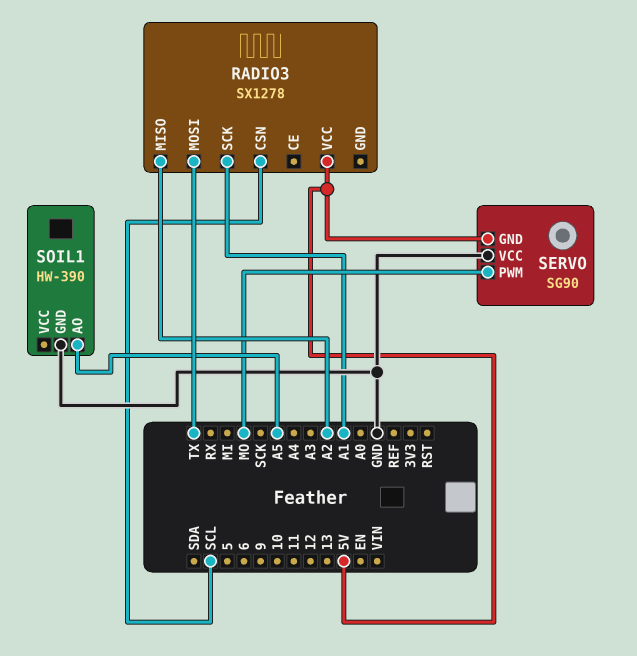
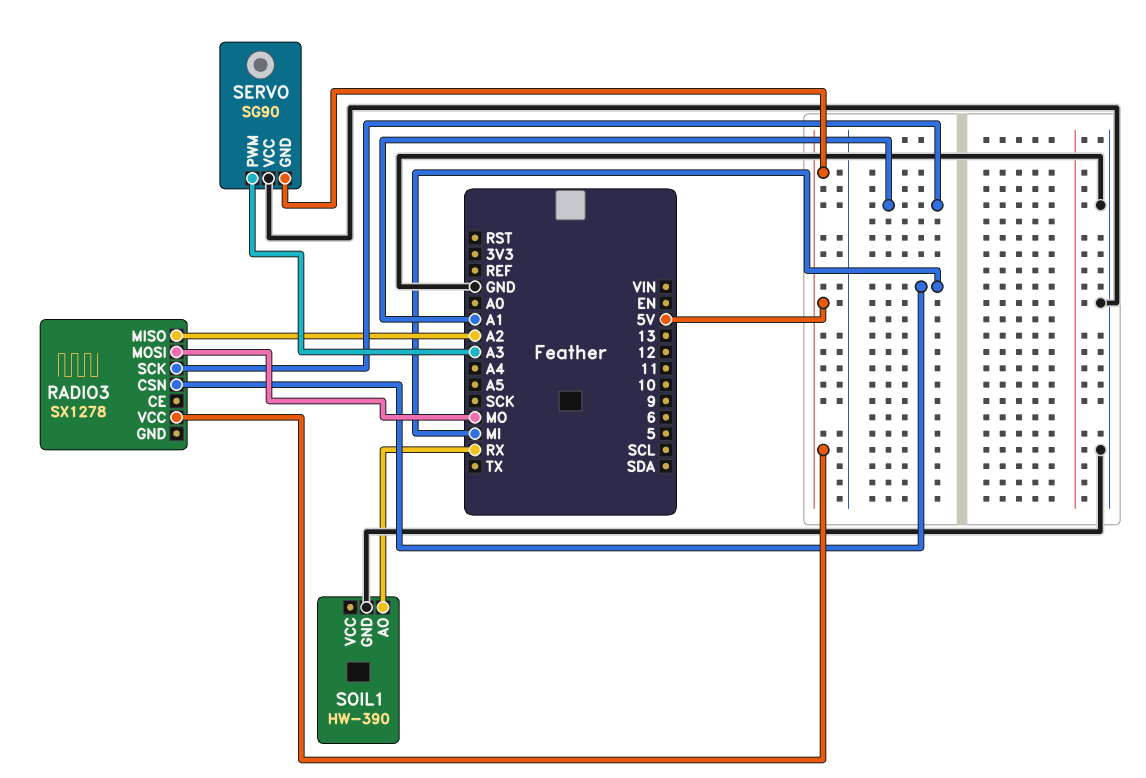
RADIO3 pin CSN: SCL -> MI
RADIO3 pin MOSI: TX -> MO
SERVO pin PWM: MO -> A3
SOIL1 pin AO: A5 -> RX

